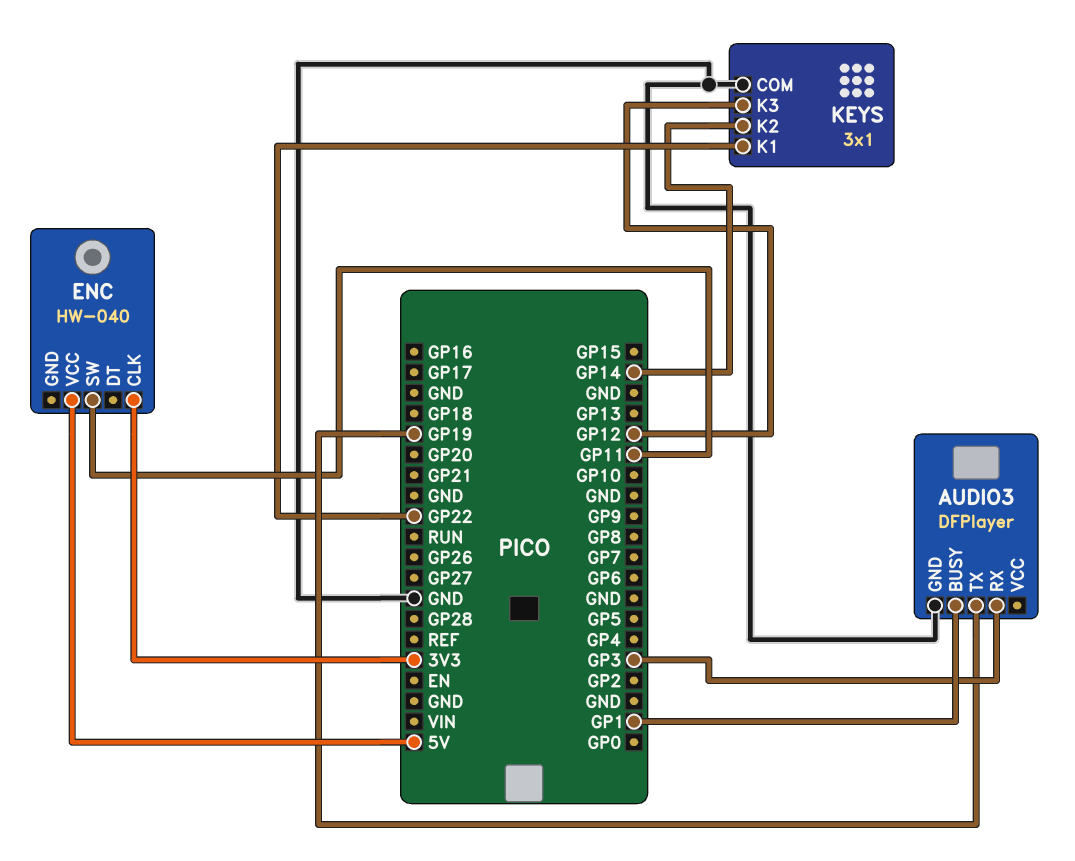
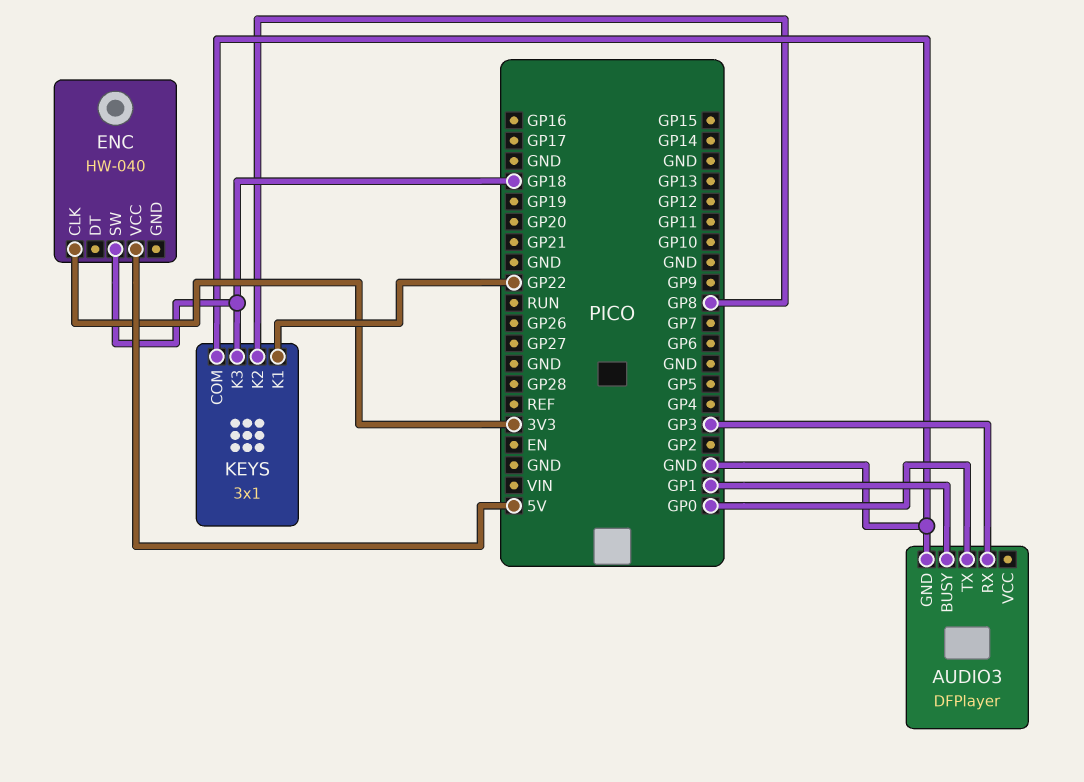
AUDIO3 pin TX: GP19 -> GP0
ENC pin SW: GP11 -> GP18
KEYS pin K2: GP14 -> GP8
KEYS pin K3: GP12 -> GP18

